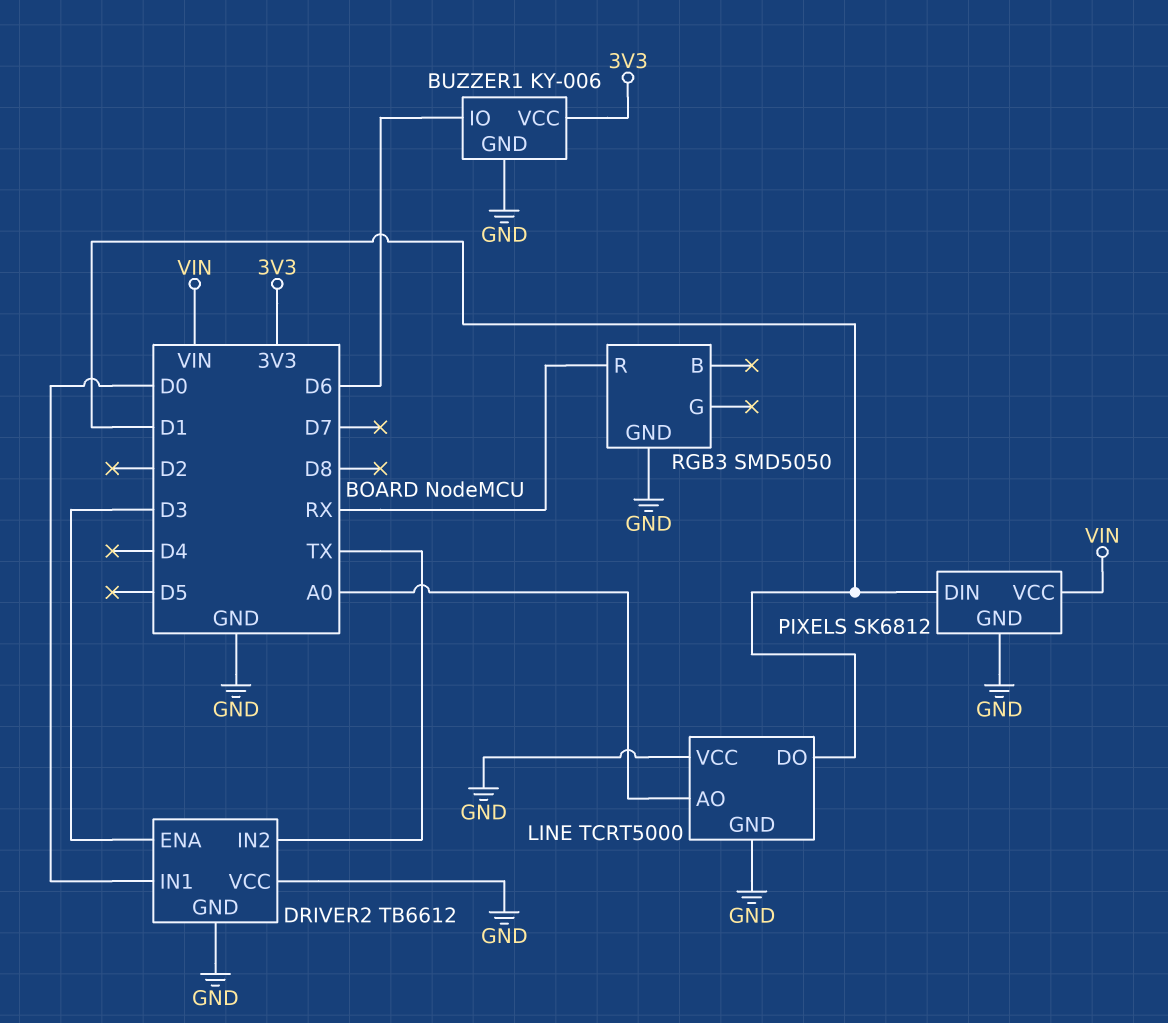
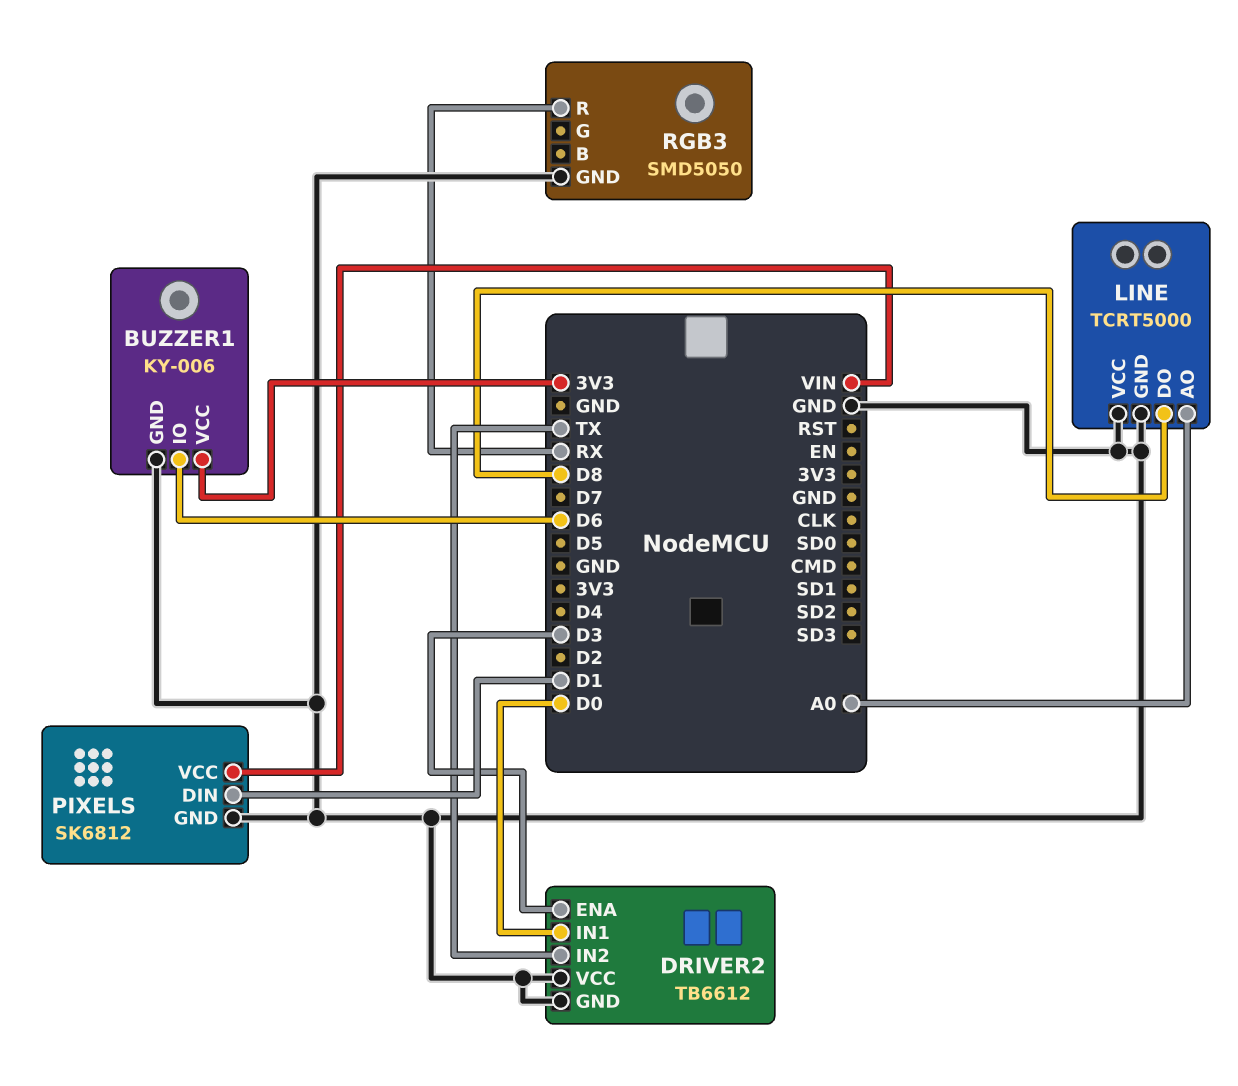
LINE pin DO: D1 -> D8

